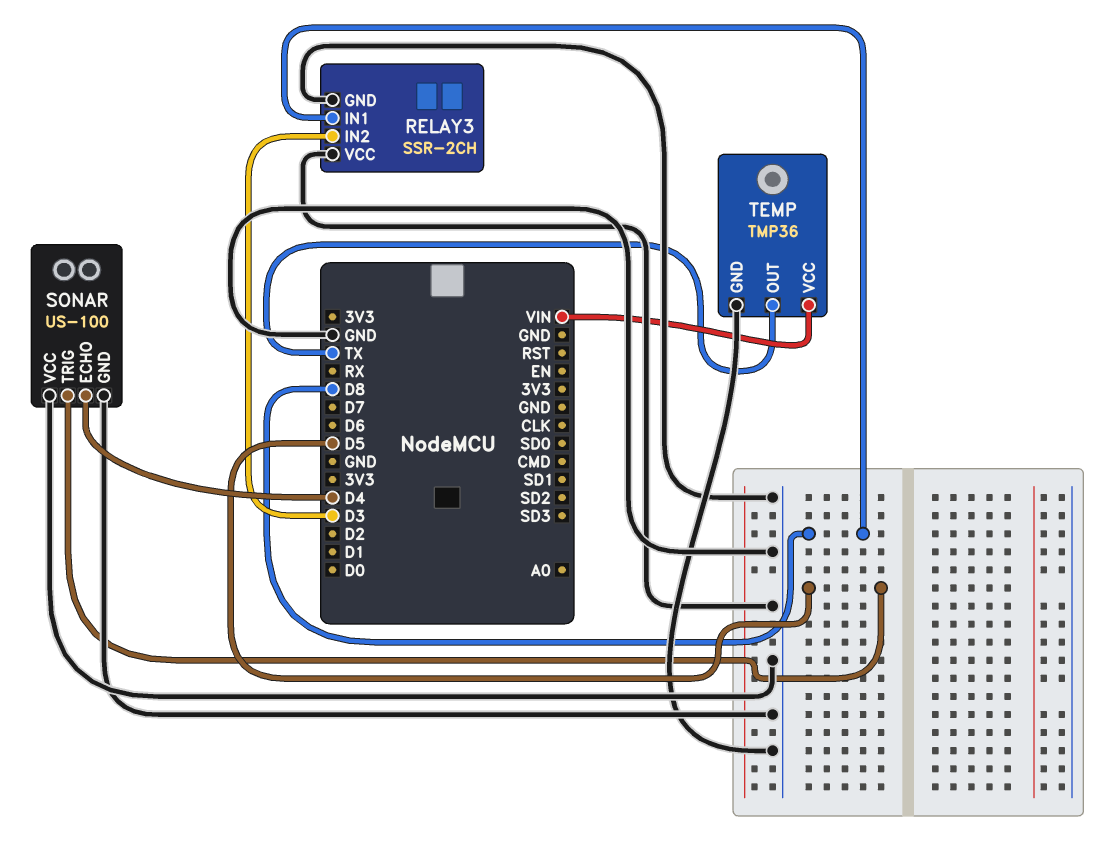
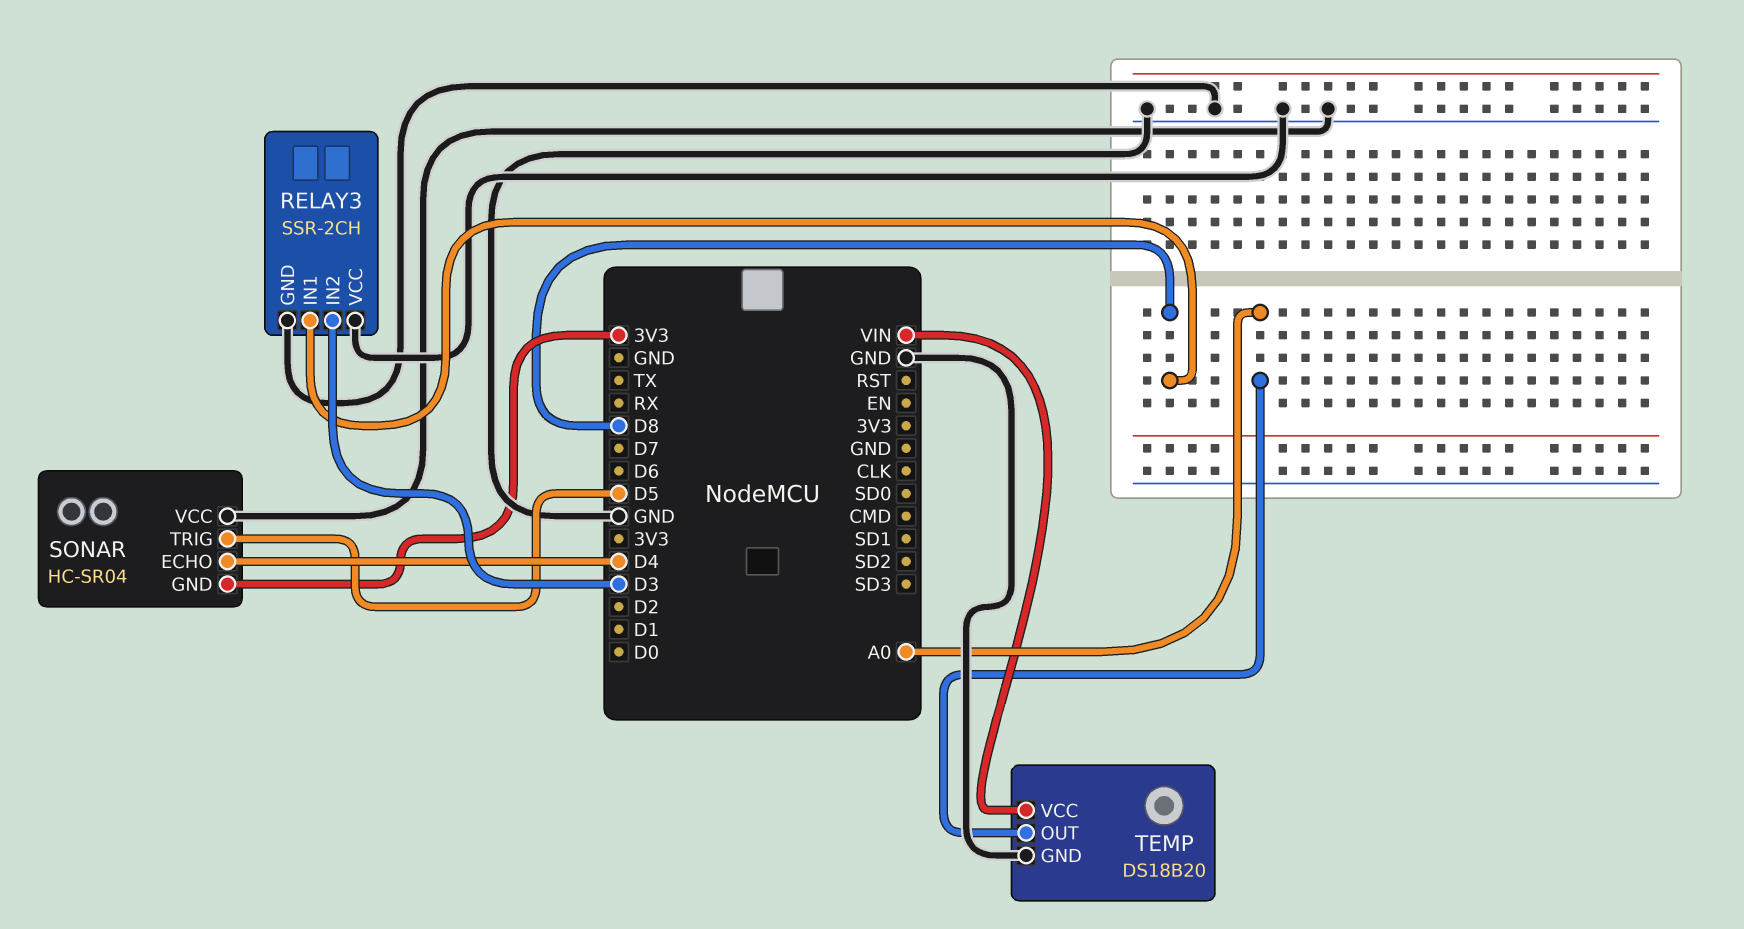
SONAR: US-100 -> HC-SR04
SONAR pin GND: GND -> 3V3
TEMP: TMP36 -> DS18B20
TEMP pin OUT: TX -> A0

